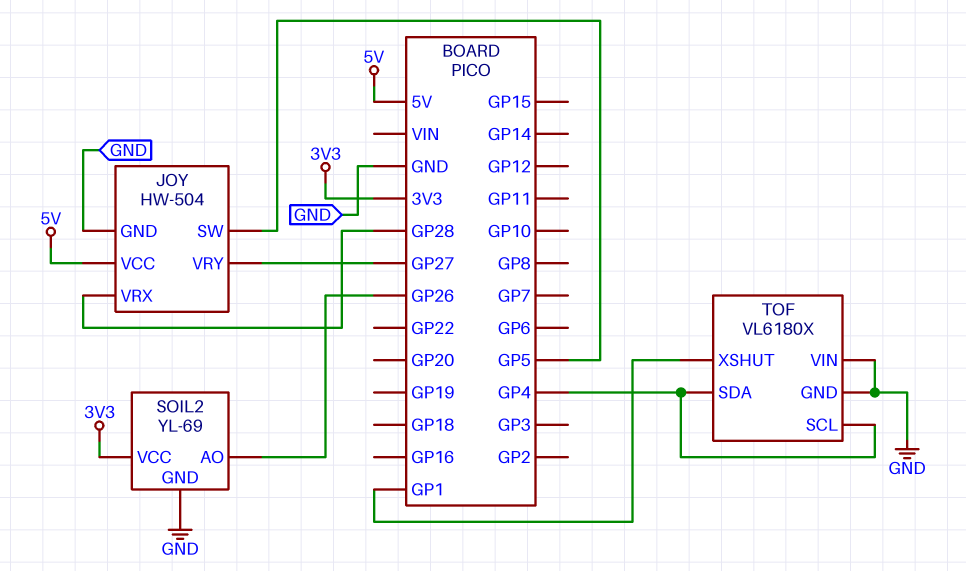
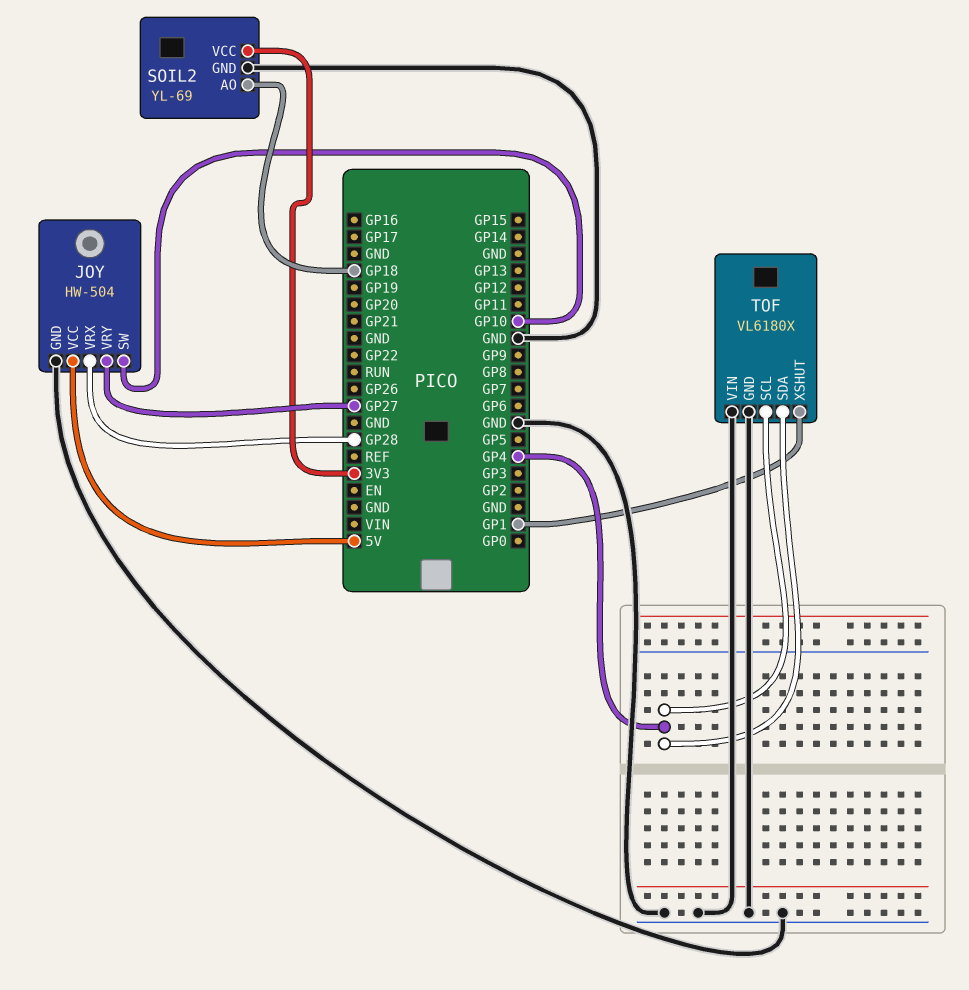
JOY pin SW: GP5 -> GP10
SOIL2 pin AO: GP26 -> GP18

